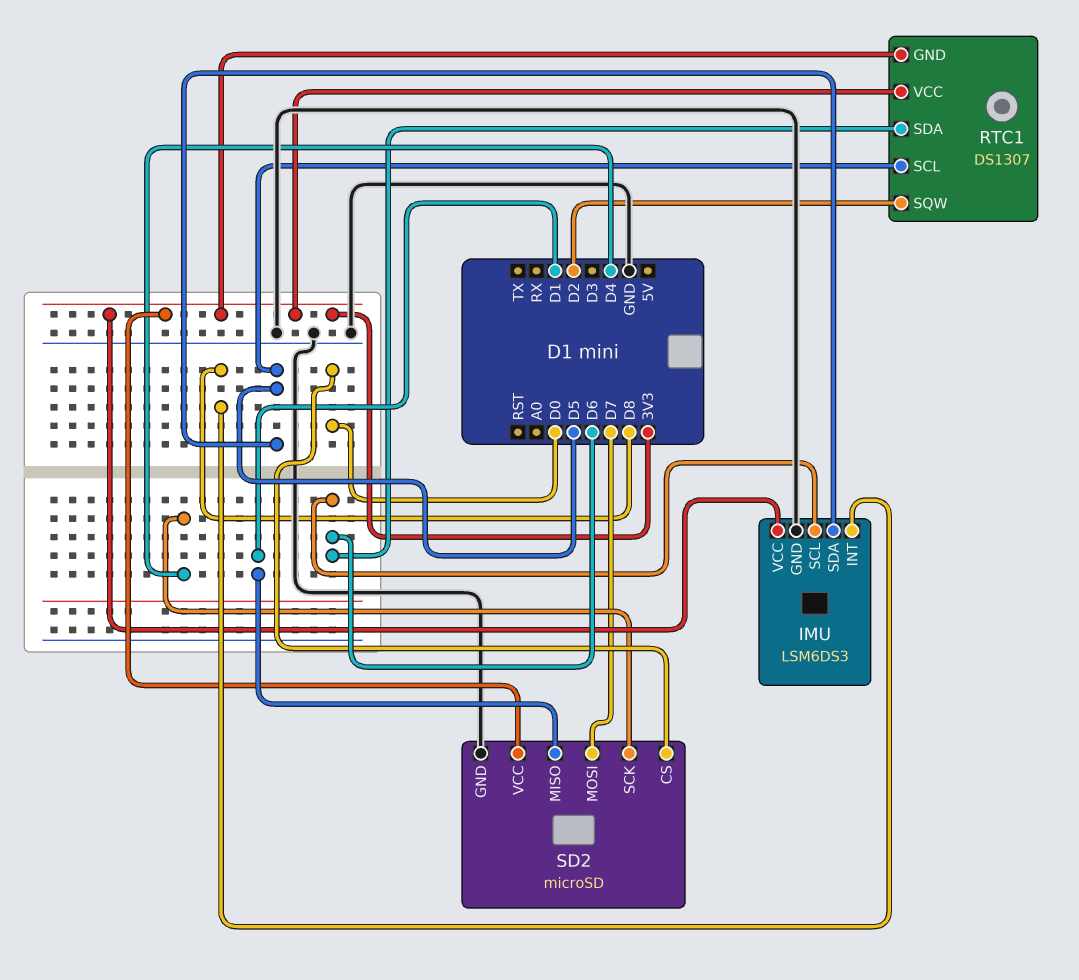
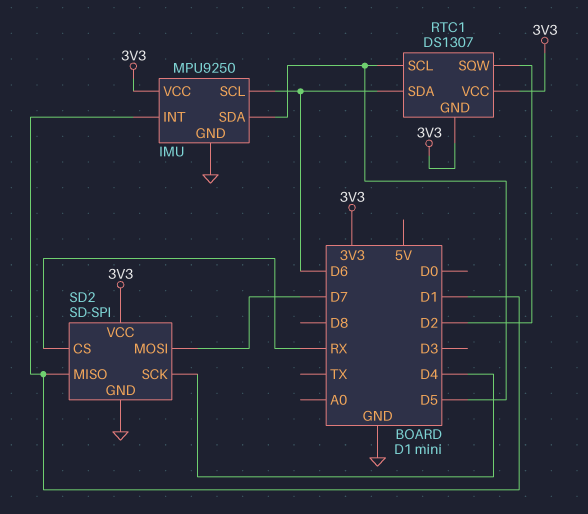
IMU: LSM6DS3 -> MPU9250
IMU pin INT: D8 -> D1
SD2: microSD -> SD-SPI
SD2 pin CS: D0 -> RX

